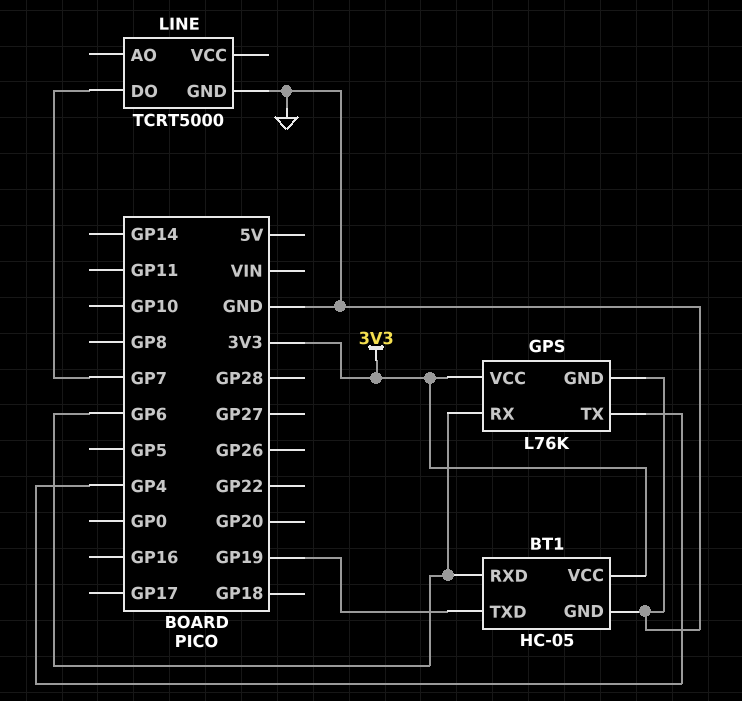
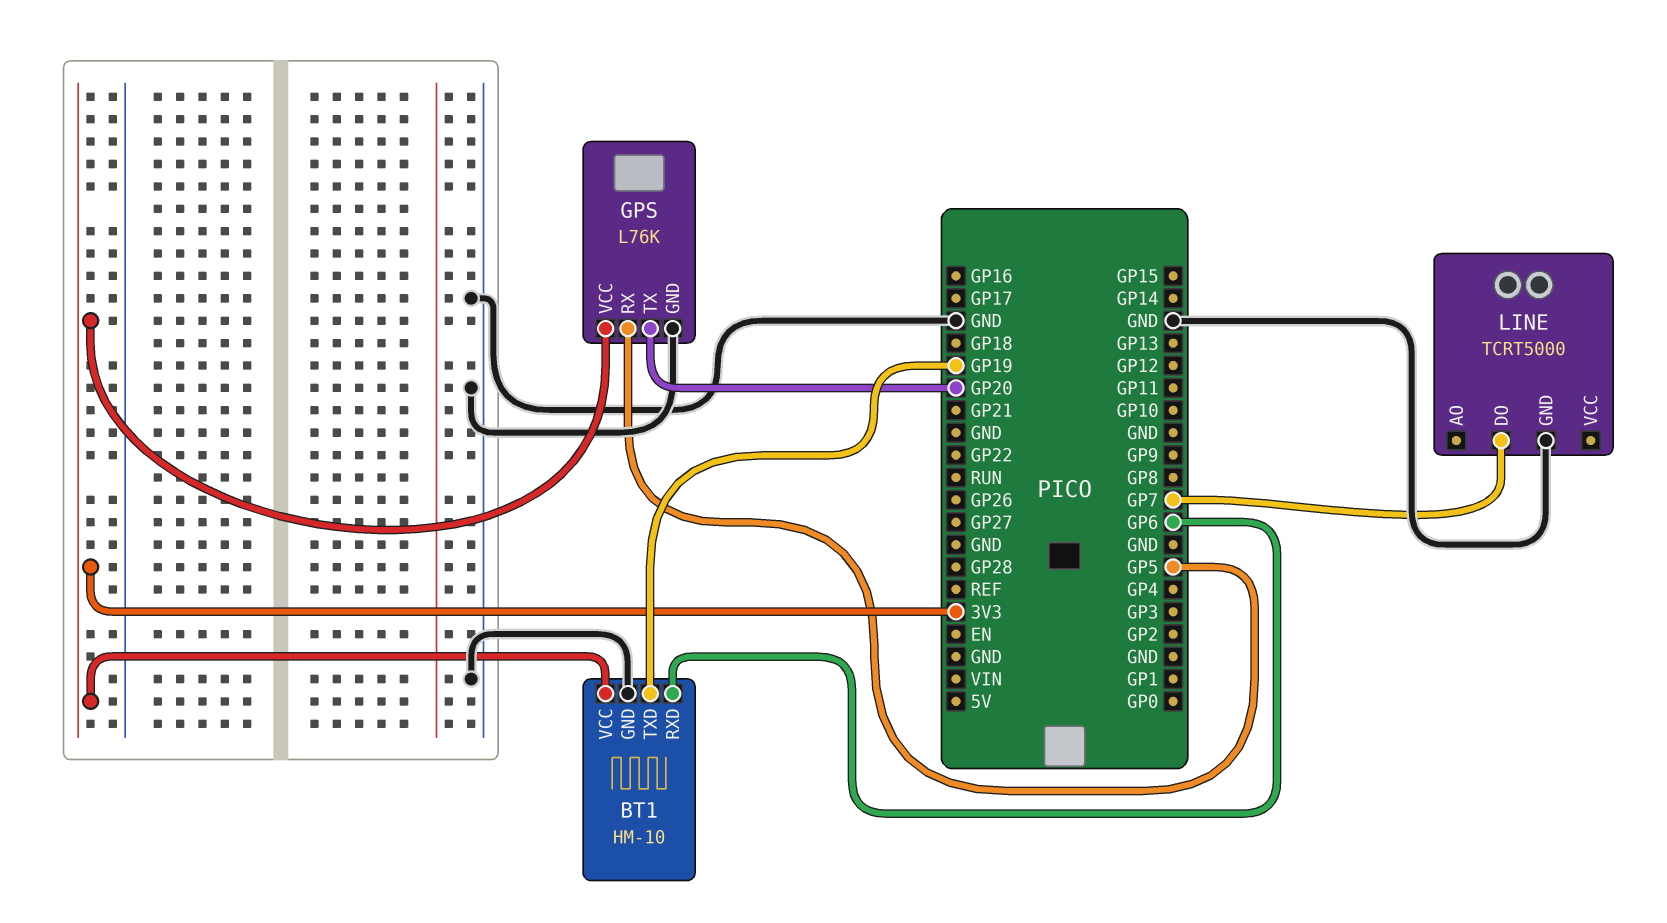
BT1: HC-05 -> HM-10
GPS pin RX: GP6 -> GP5
GPS pin TX: GP4 -> GP20

